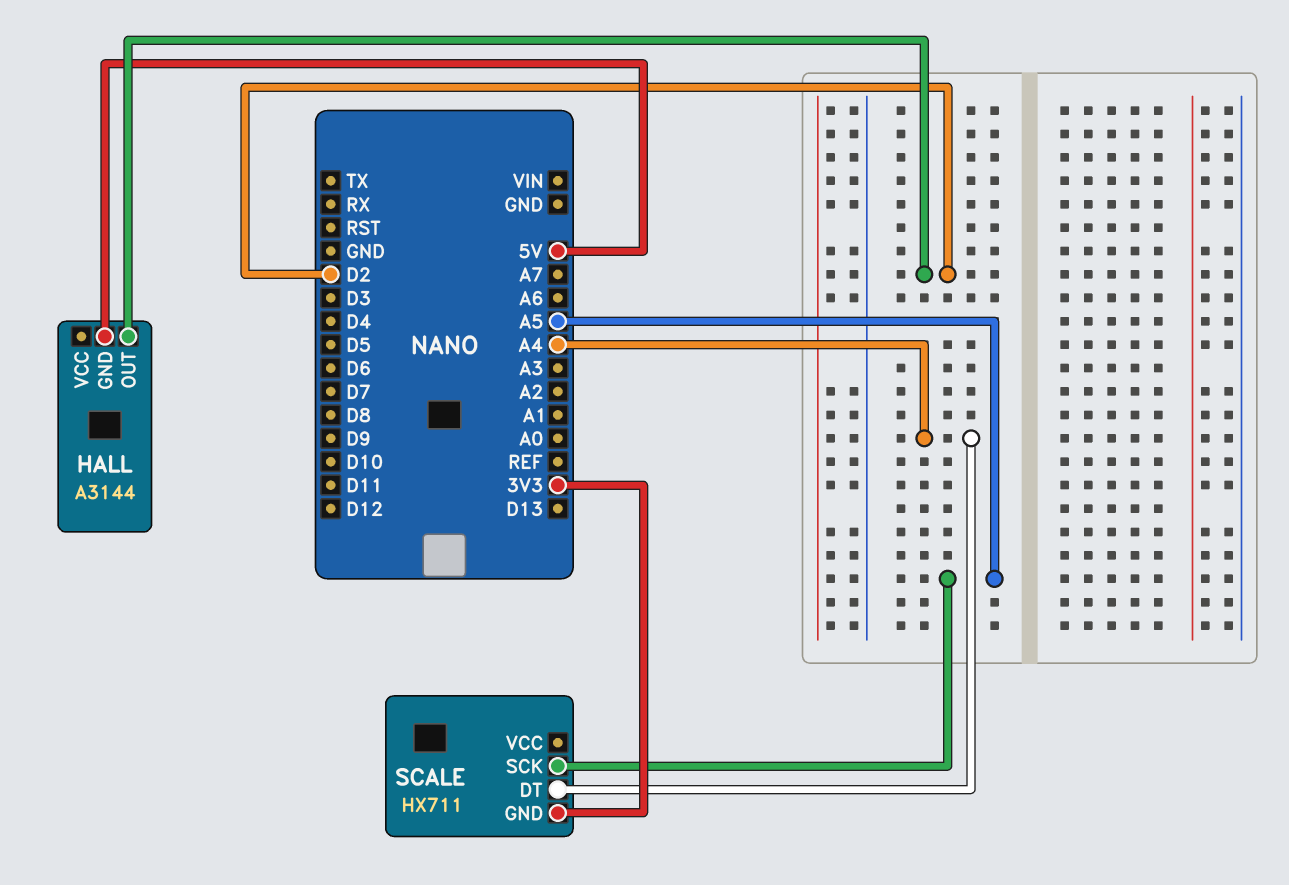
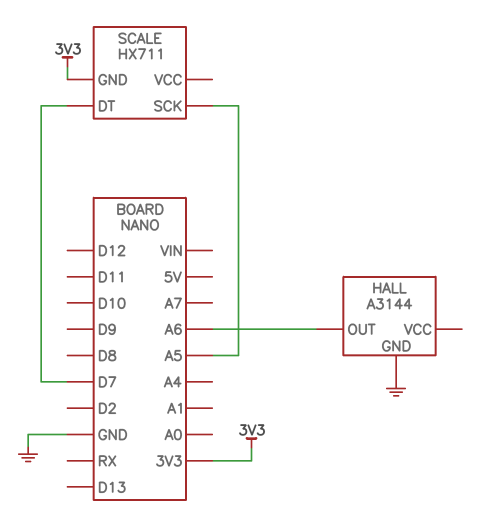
HALL pin GND: 5V -> GND
HALL pin OUT: D2 -> A6
SCALE pin DT: A4 -> D7

